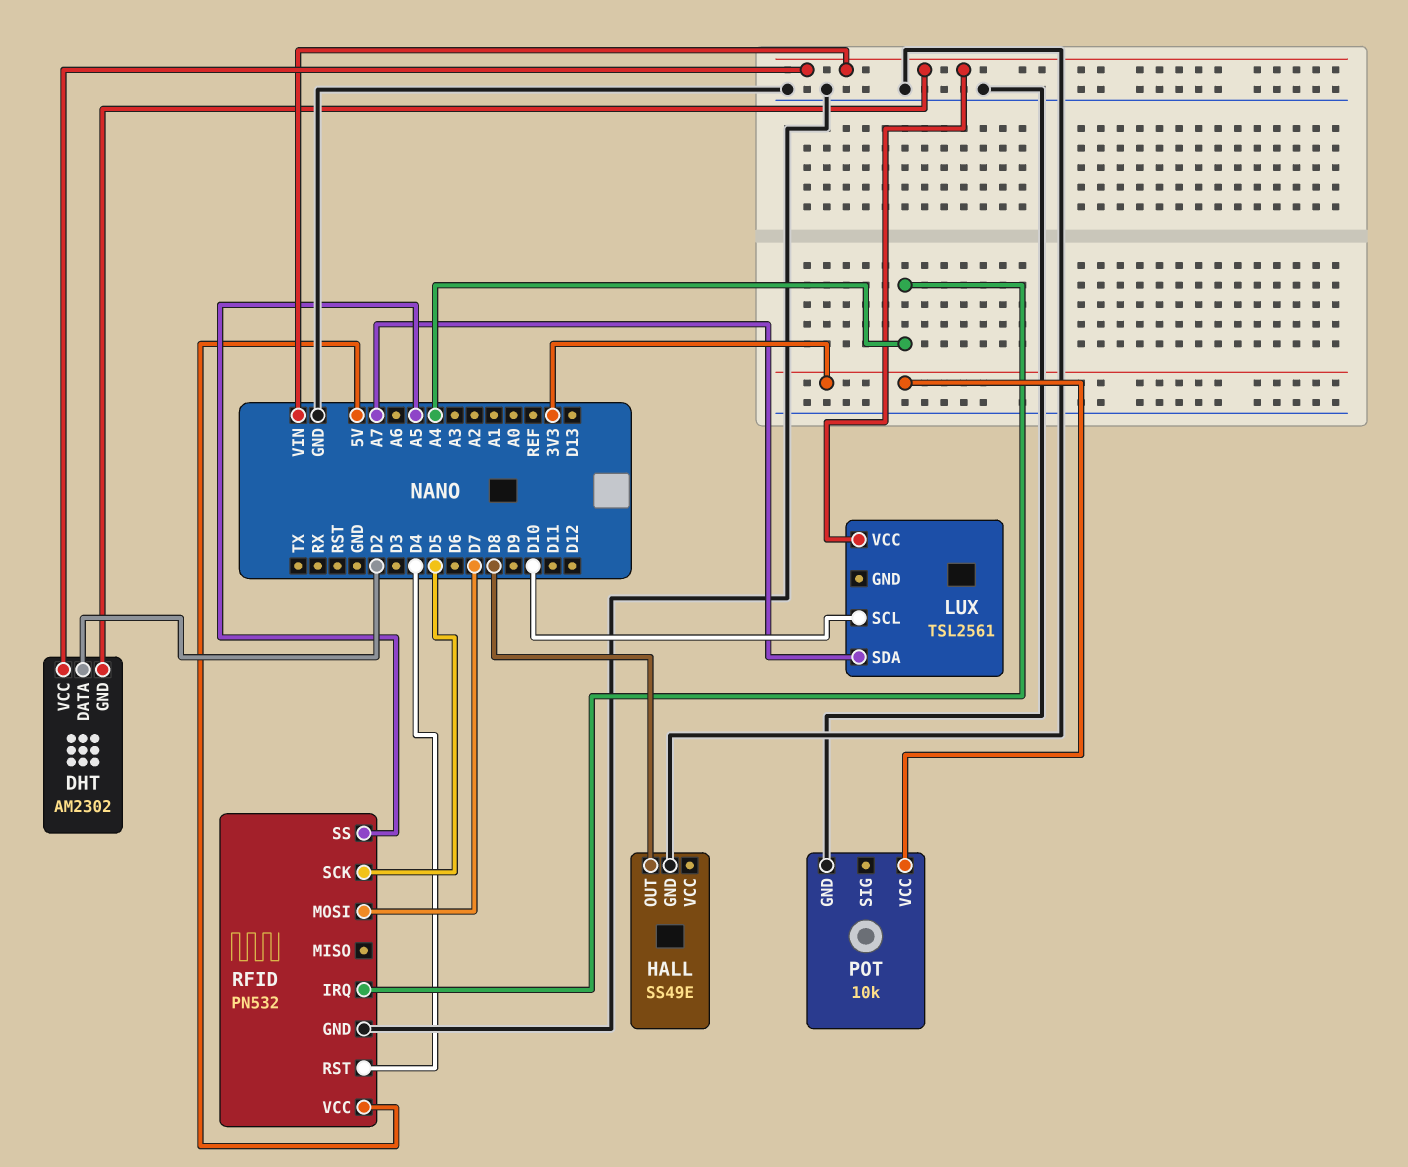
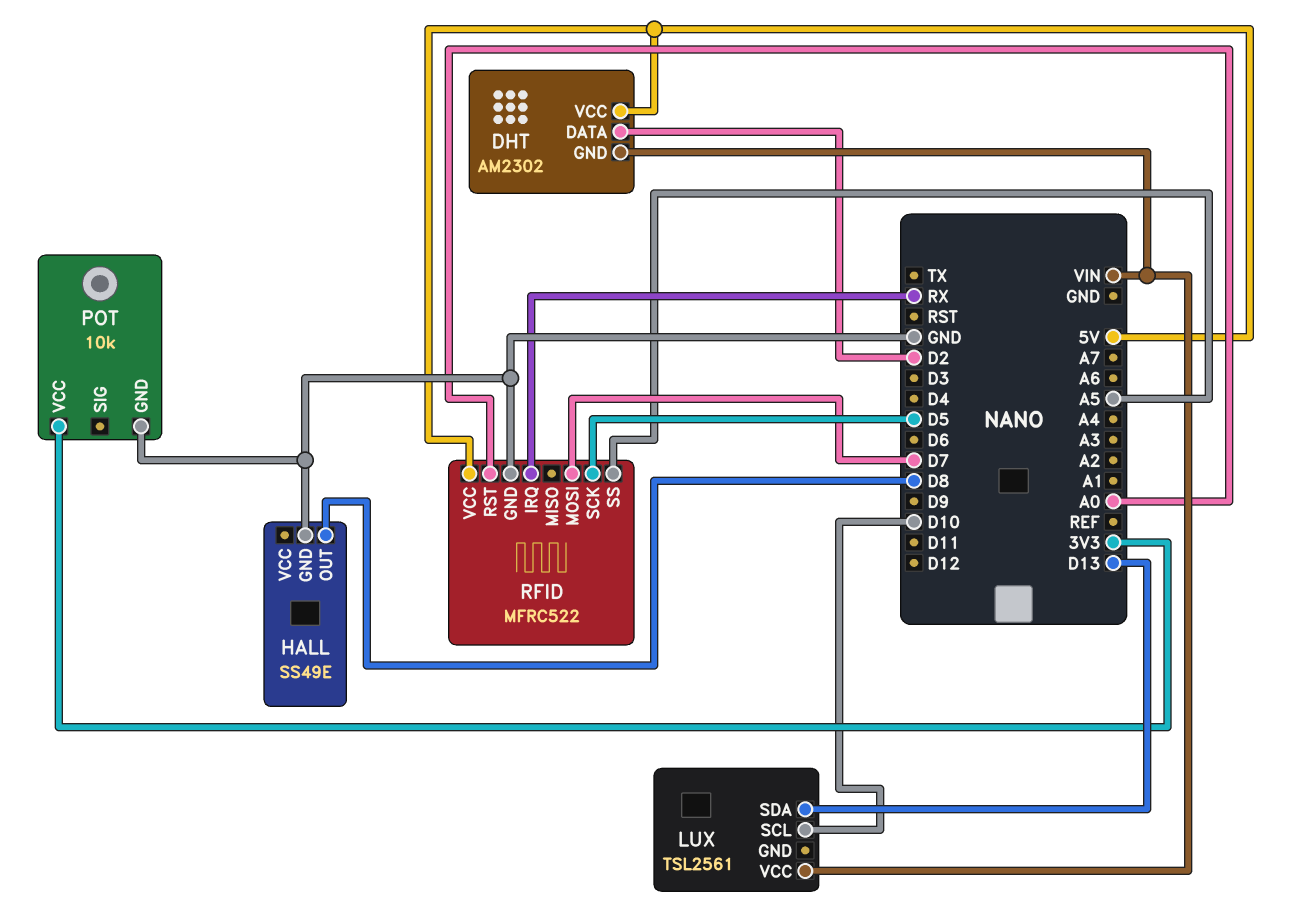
DHT pin VCC: VIN -> 5V
LUX pin SDA: A7 -> D13
RFID: PN532 -> MFRC522
RFID pin IRQ: A4 -> RX
RFID pin RST: D4 -> A0

